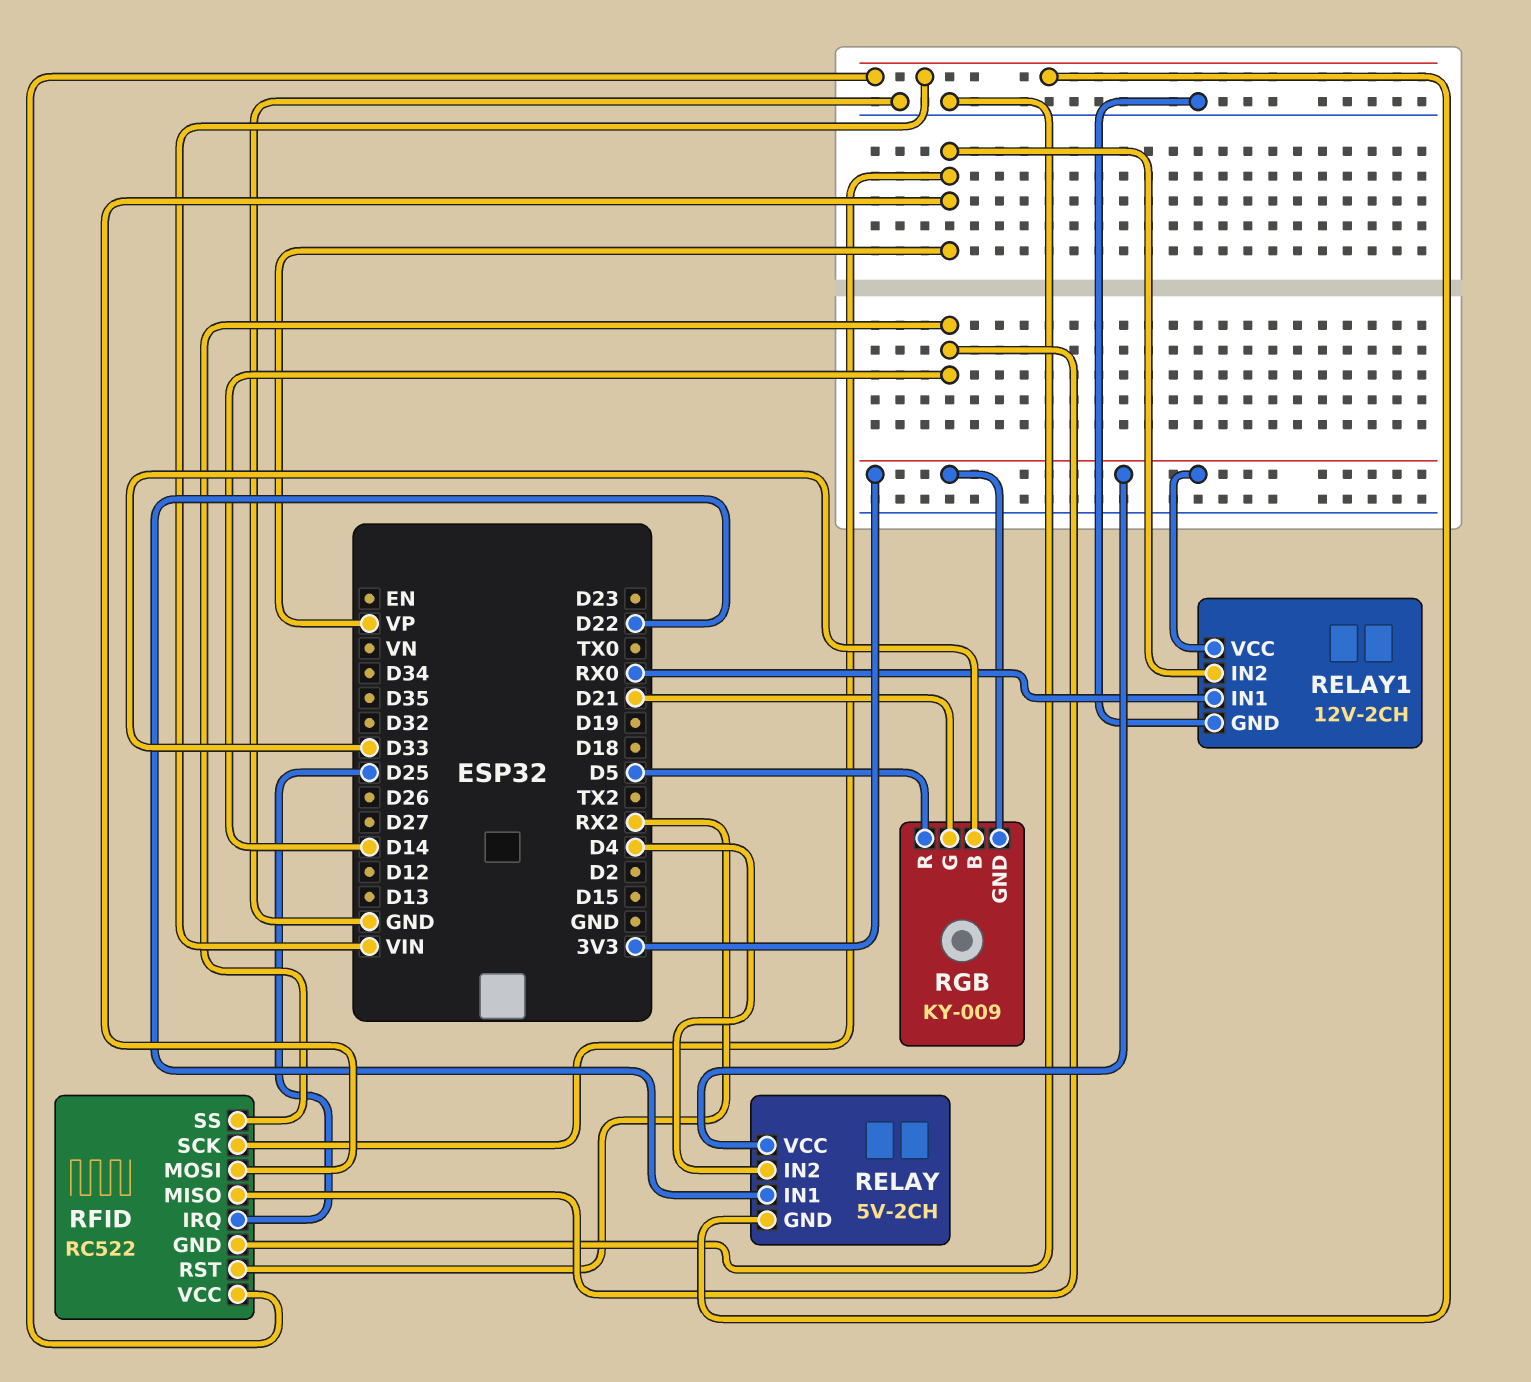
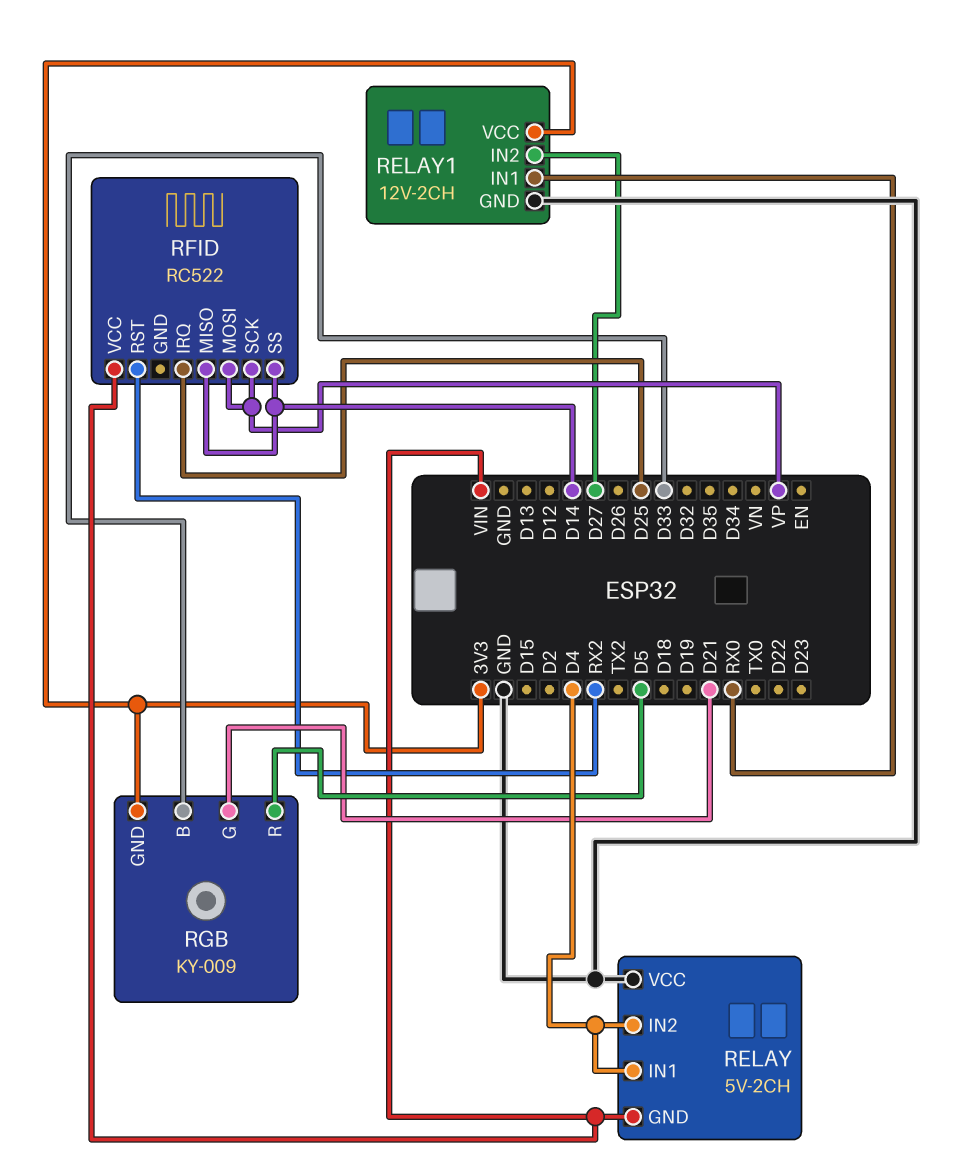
RELAY pin IN1: D22 -> D4
RELAY pin VCC: 3V3 -> GND
RELAY1 pin IN2: VP -> D27
RFID pin GND: GND -> none

